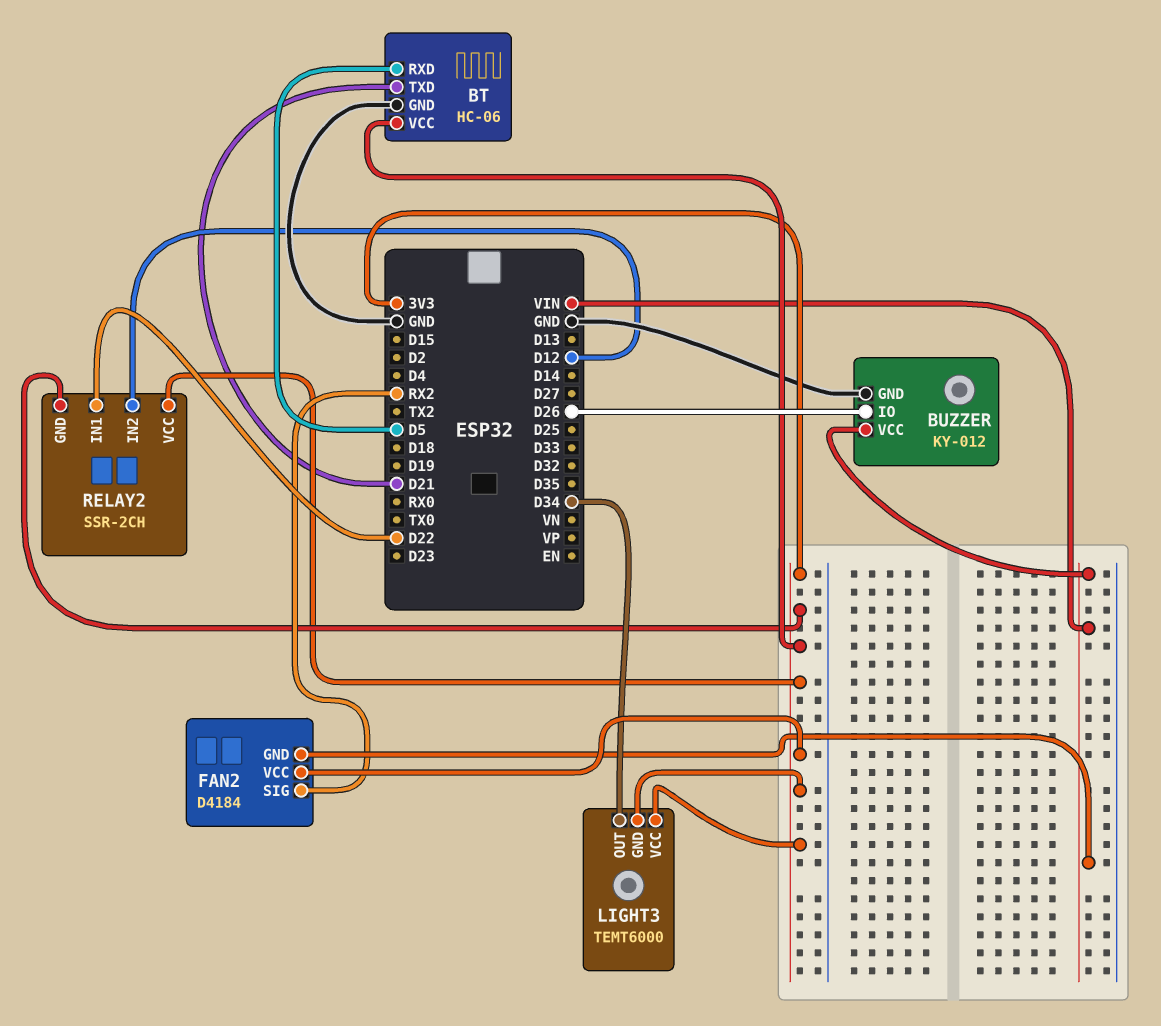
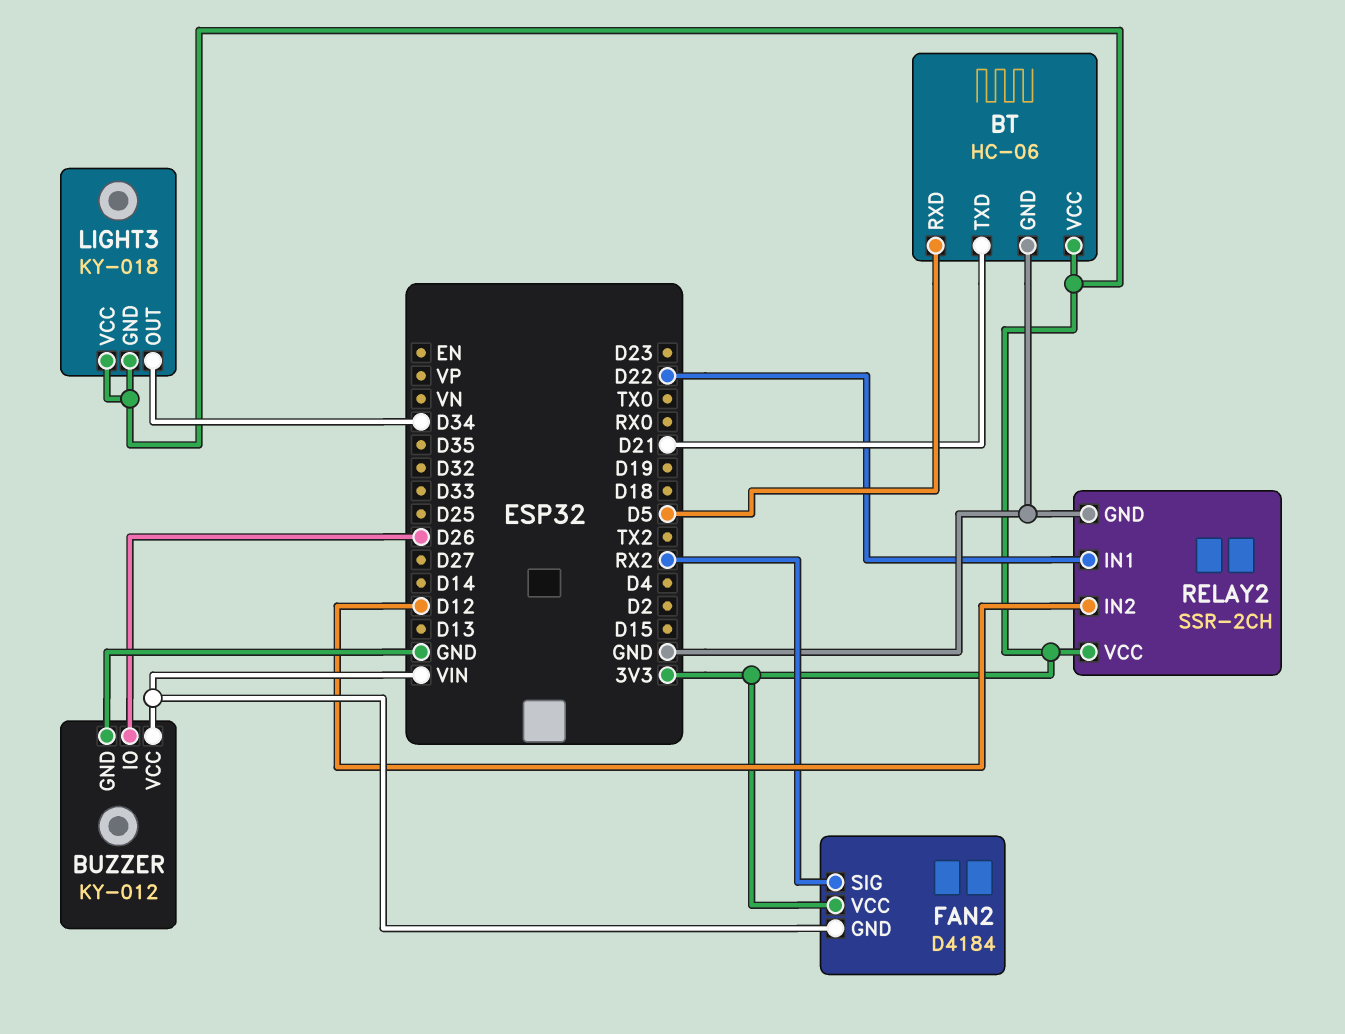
LIGHT3: TEMT6000 -> KY-018
RELAY2 pin GND: 3V3 -> GND

